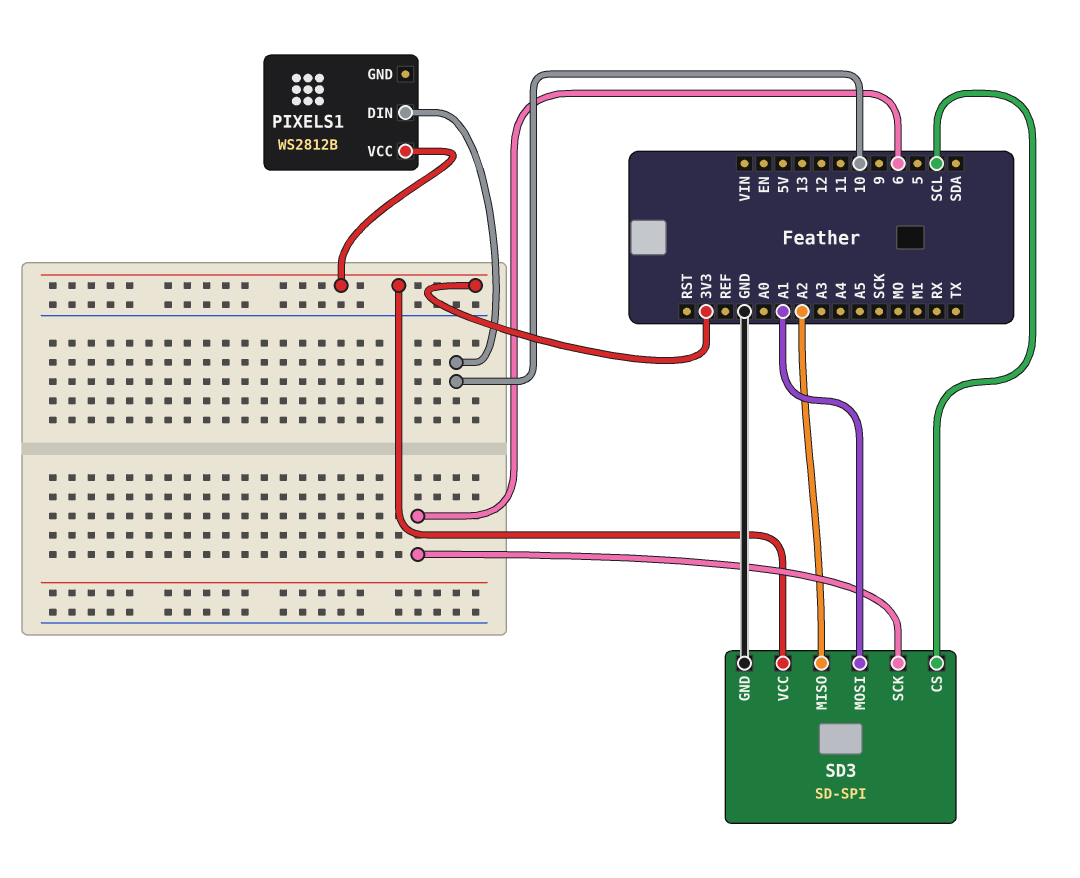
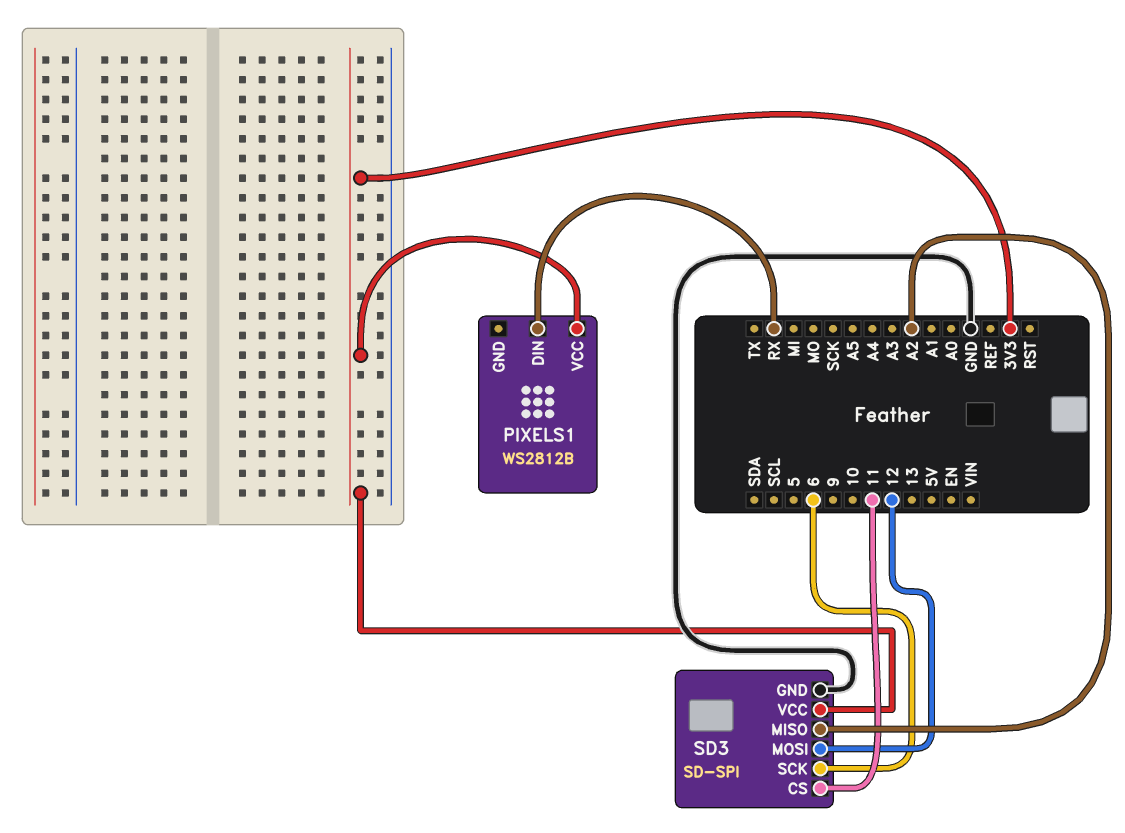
PIXELS1 pin DIN: 10 -> RX
SD3 pin CS: SCL -> 11
SD3 pin MOSI: A1 -> 12

